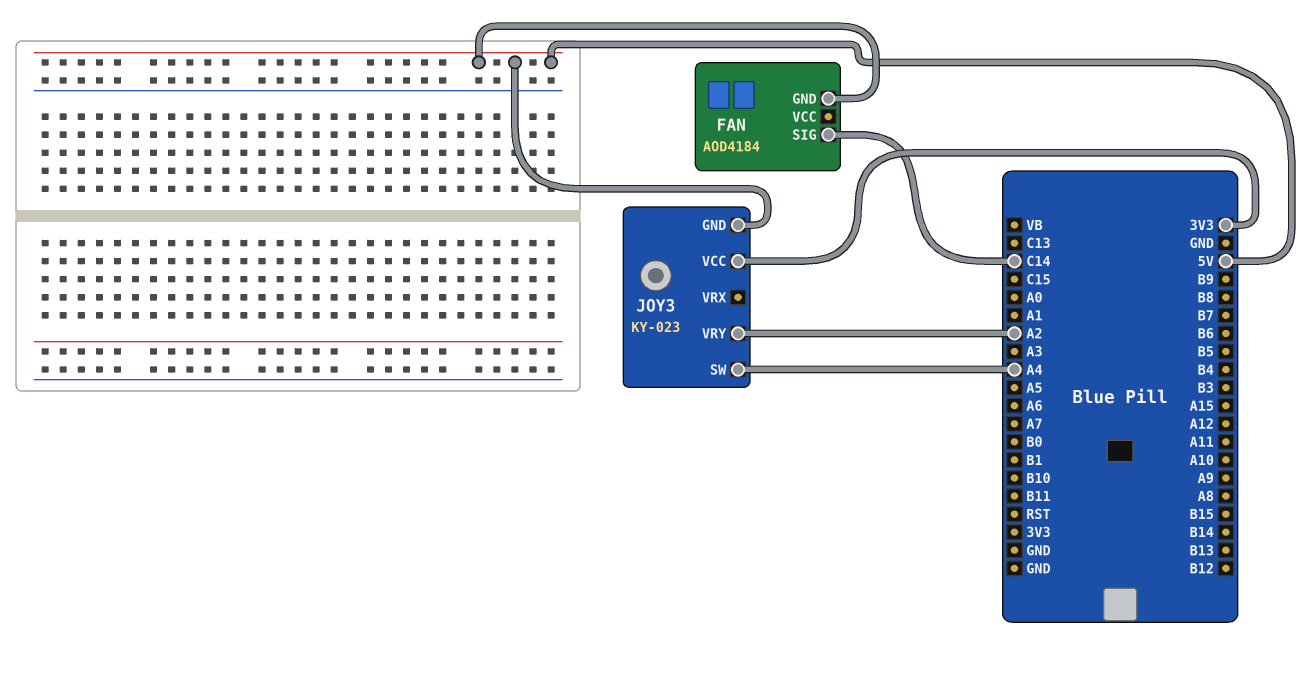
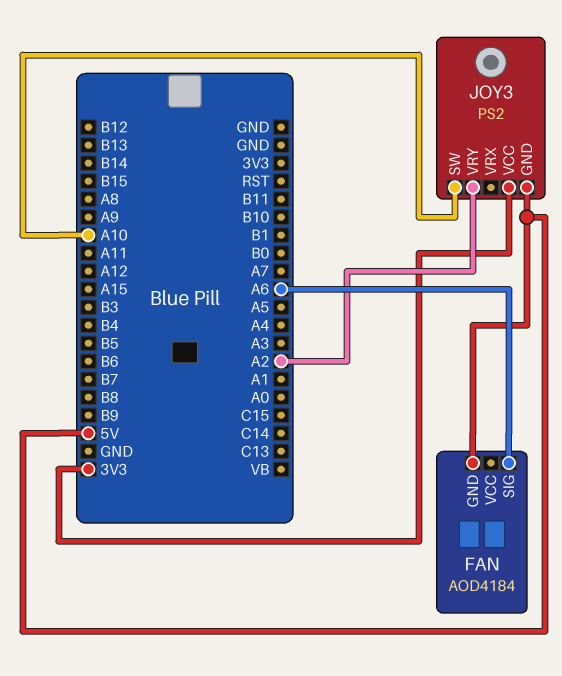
FAN pin SIG: C14 -> A6
JOY3: KY-023 -> PS2
JOY3 pin SW: A4 -> A10

